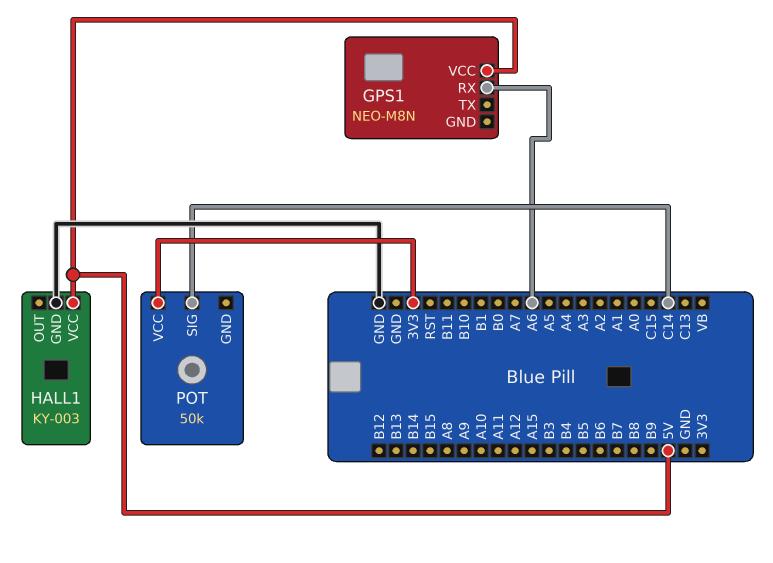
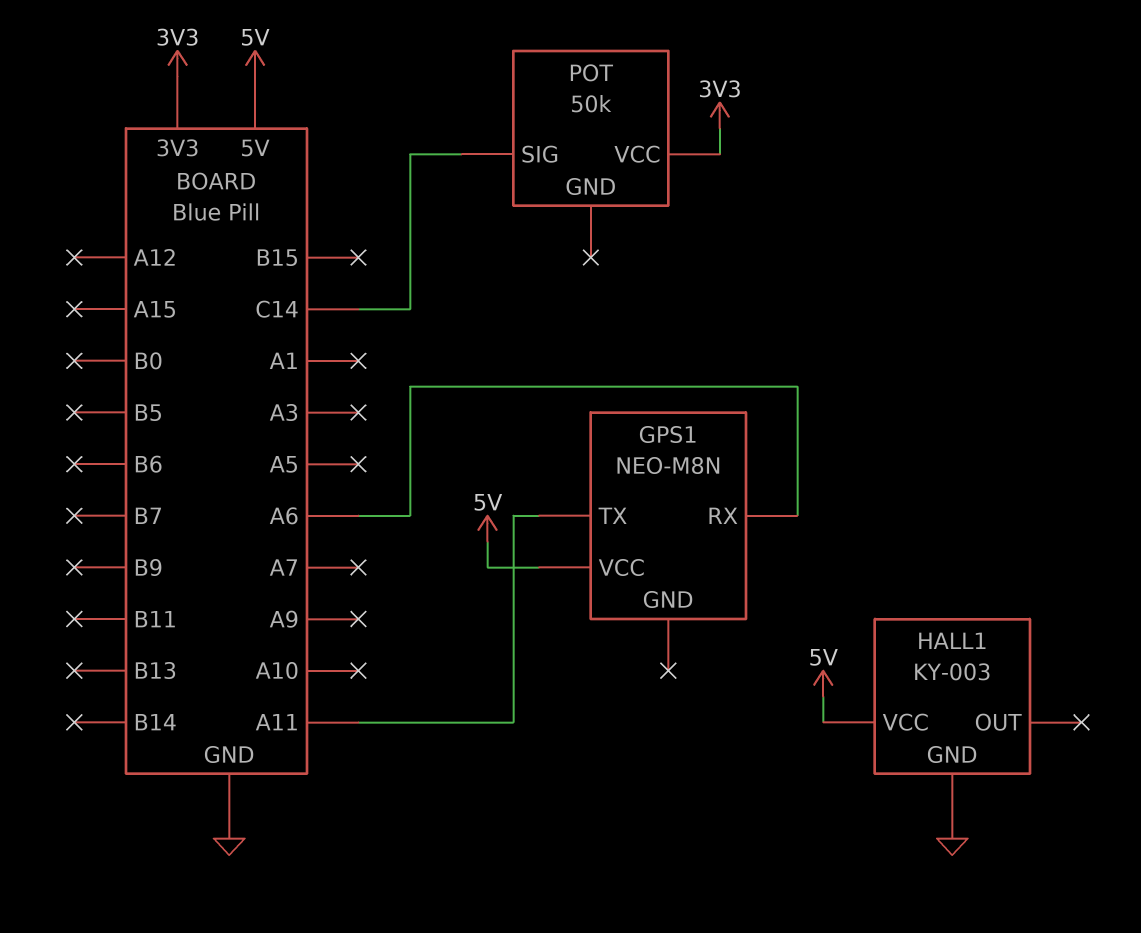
GPS1 pin TX: none -> A11

